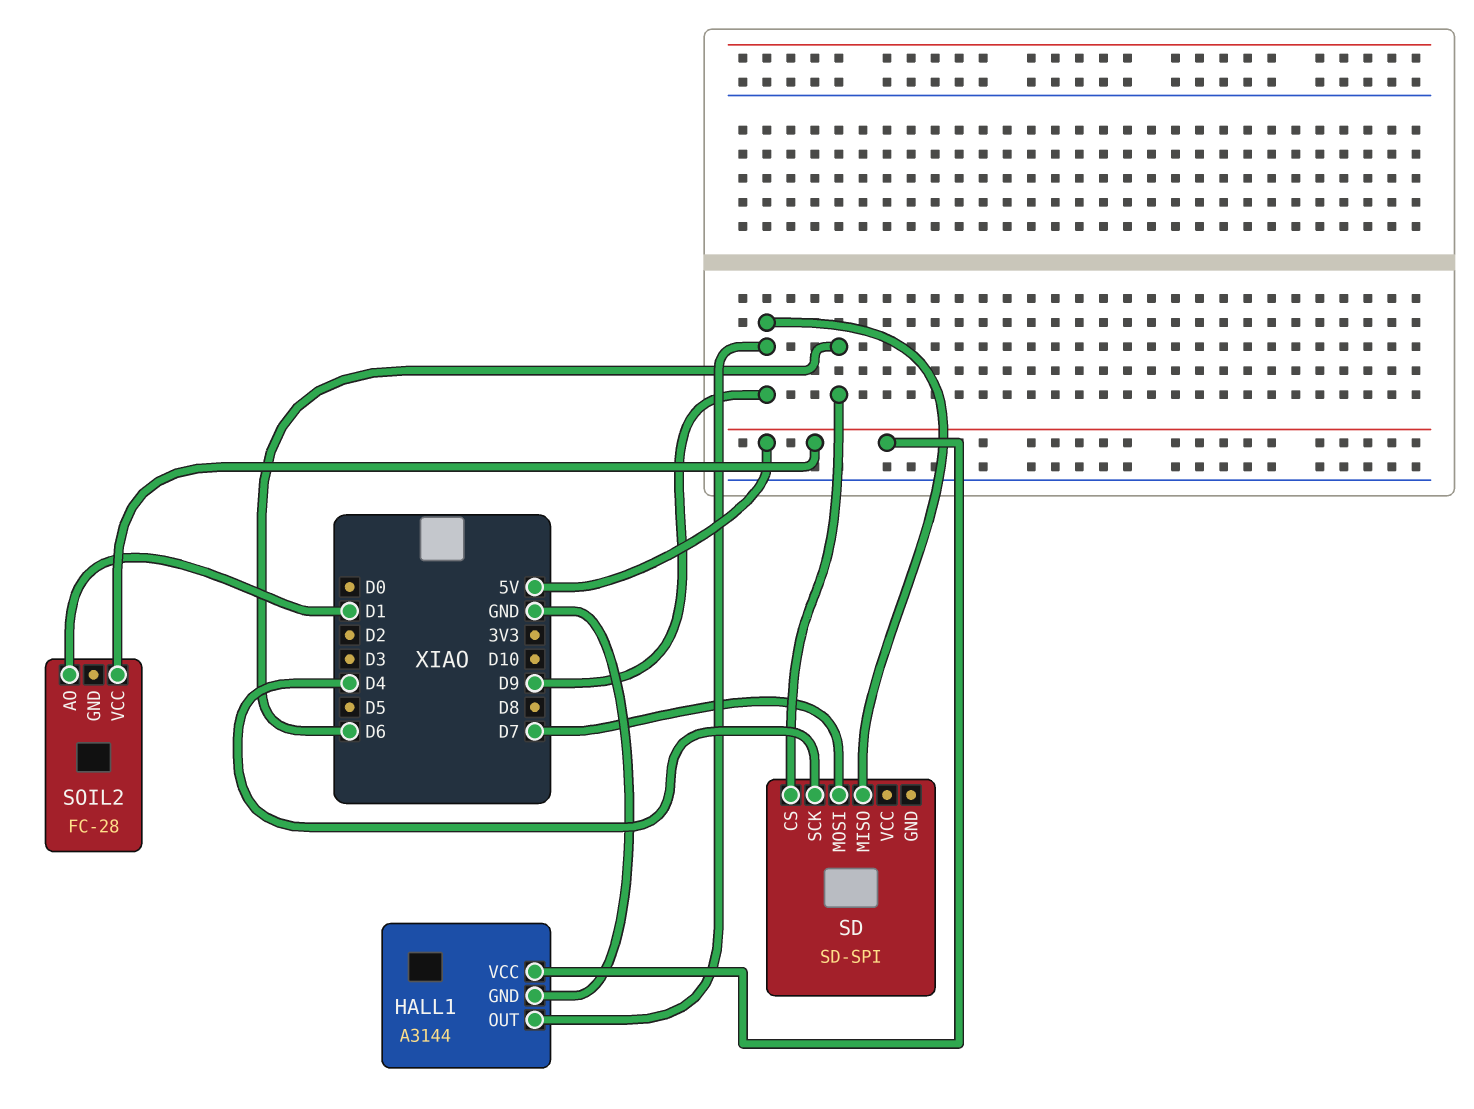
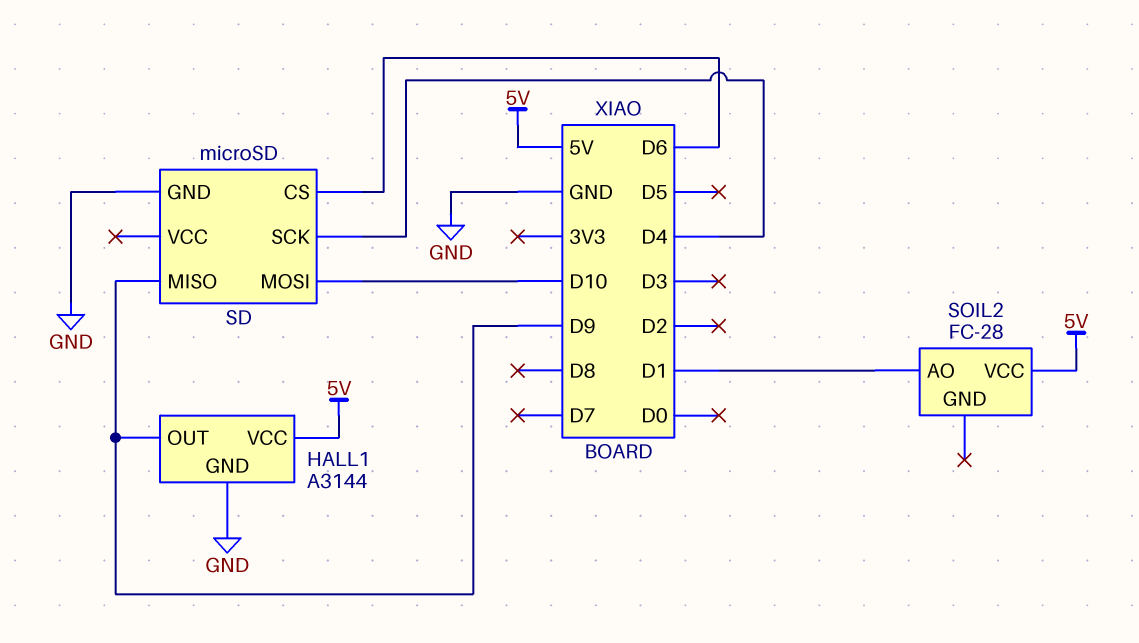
SD: SD-SPI -> microSD
SD pin GND: none -> GND
SD pin MOSI: D7 -> D10

